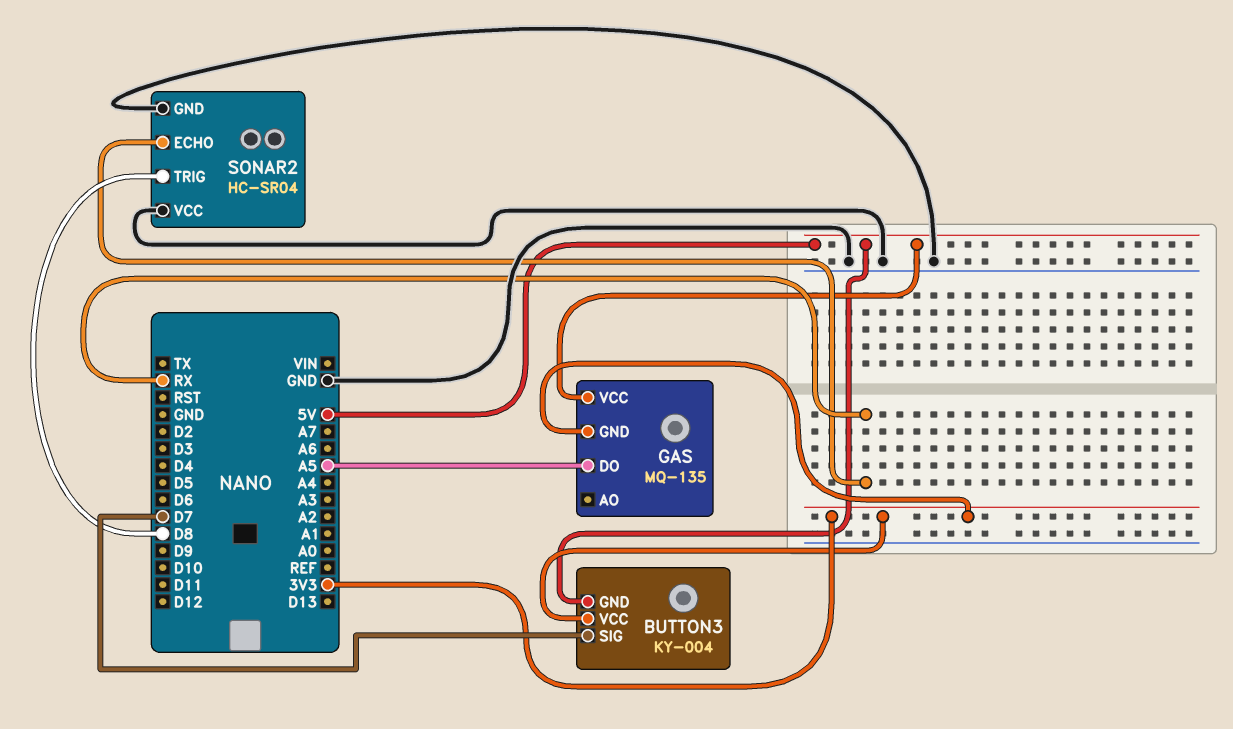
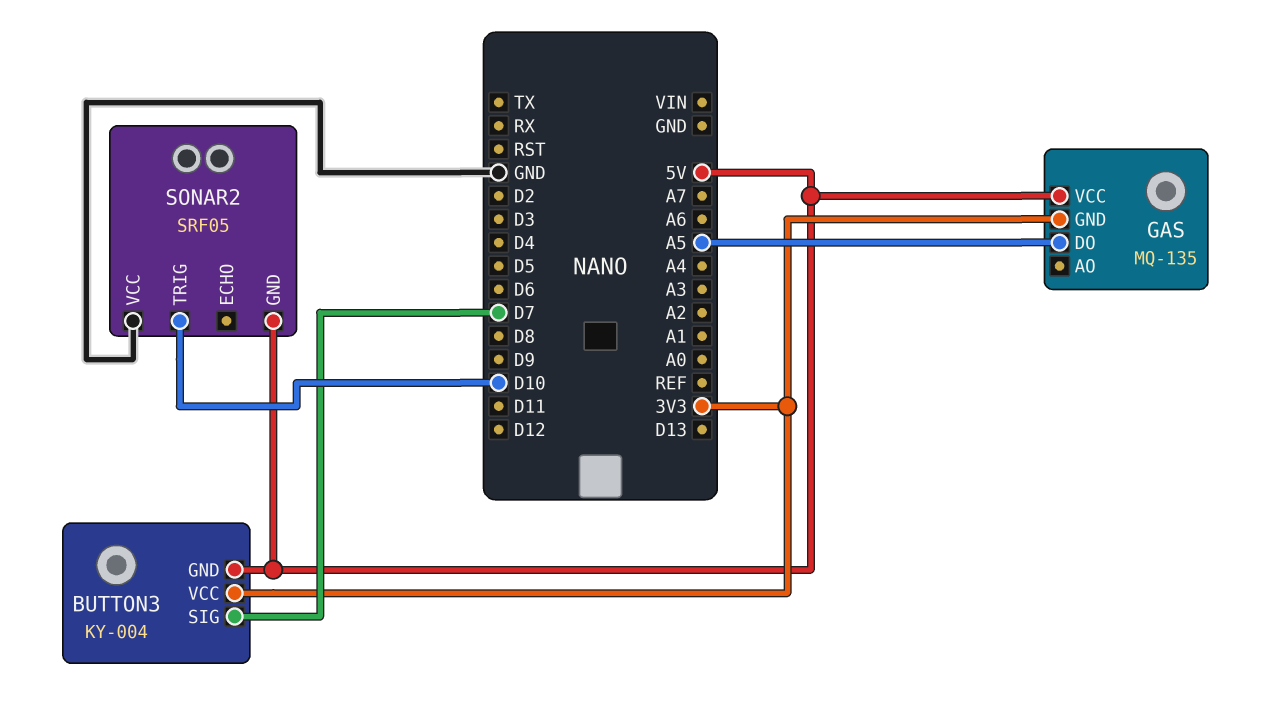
SONAR2: HC-SR04 -> SRF05
SONAR2 pin ECHO: RX -> none
SONAR2 pin GND: GND -> 5V
SONAR2 pin TRIG: D8 -> D10

